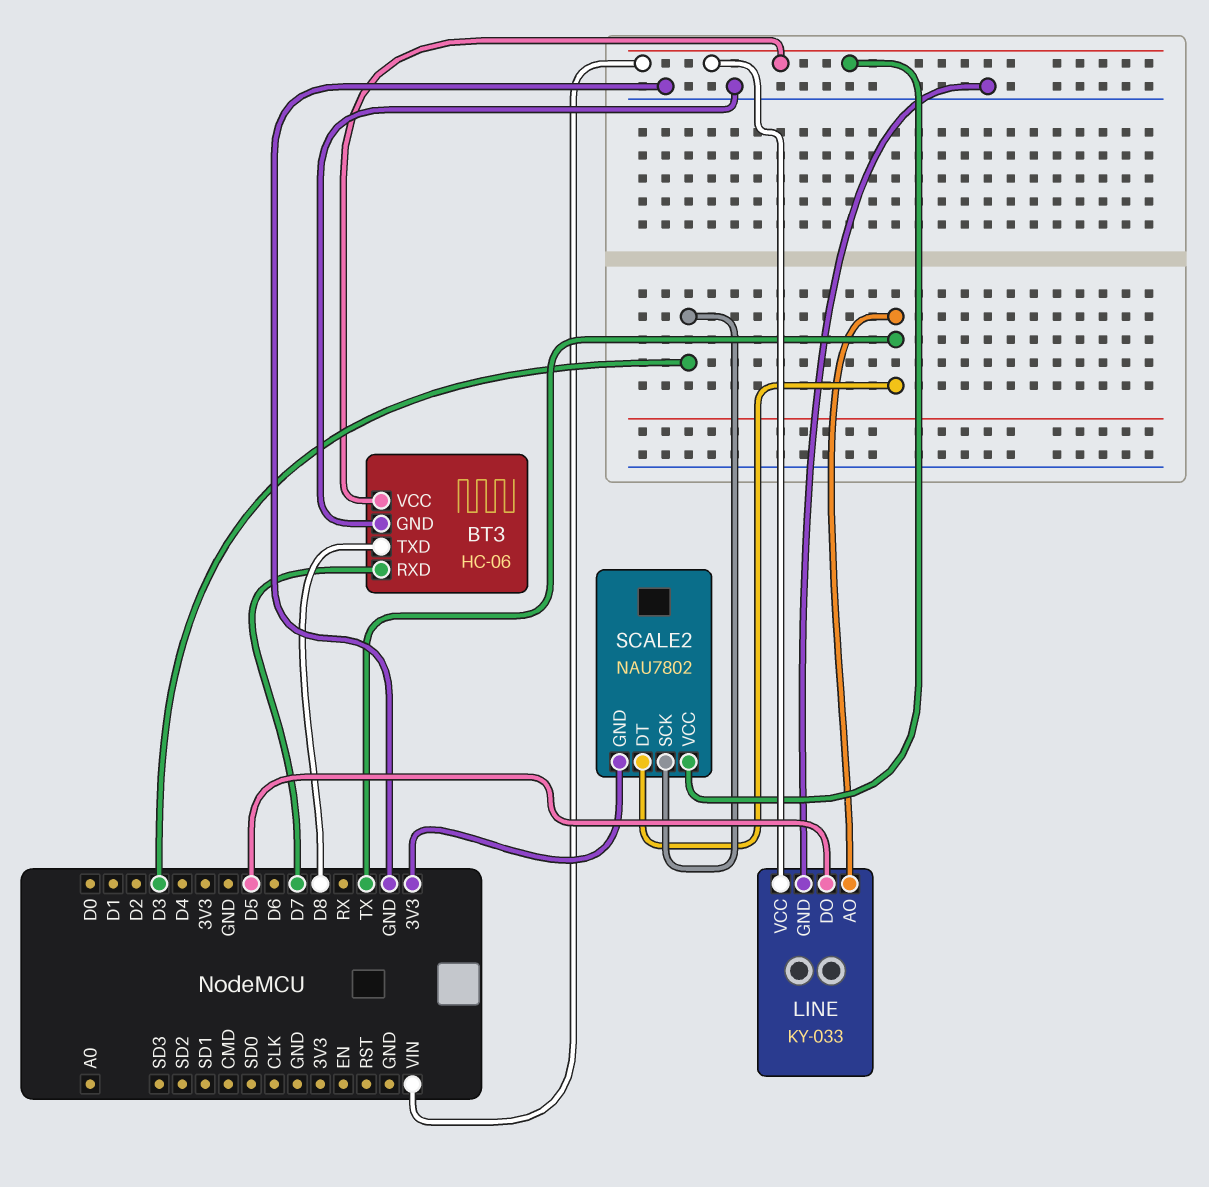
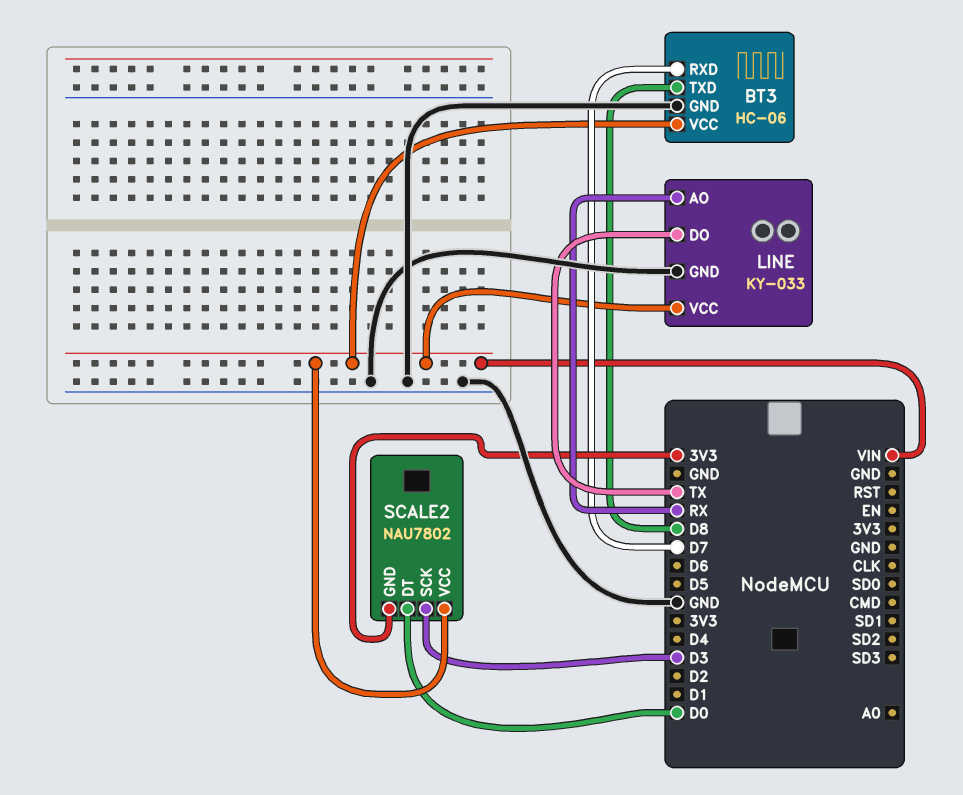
LINE pin AO: TX -> RX
LINE pin DO: D5 -> TX
SCALE2 pin DT: TX -> D0

